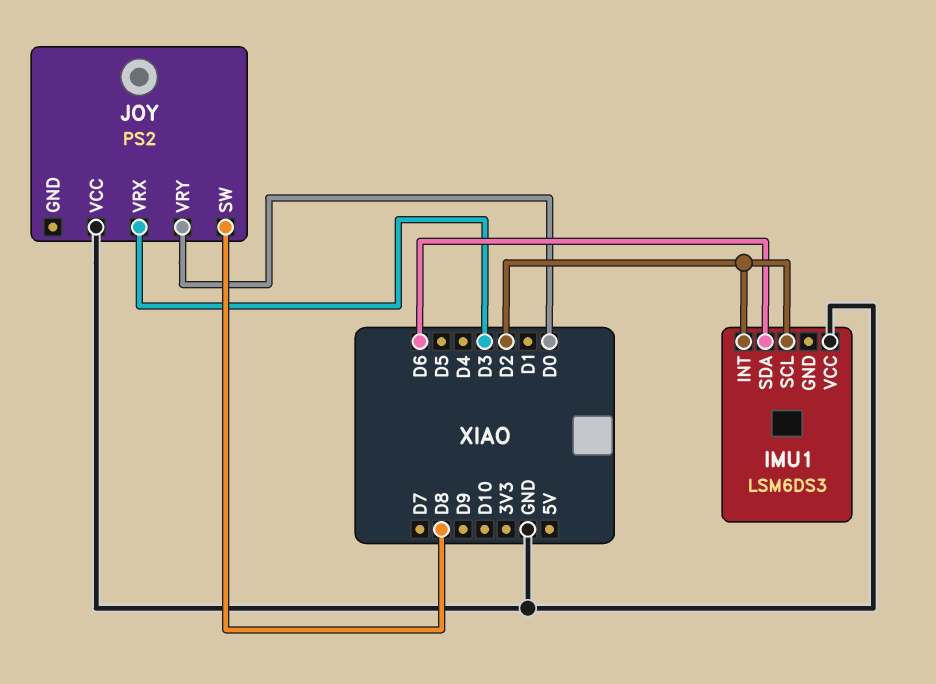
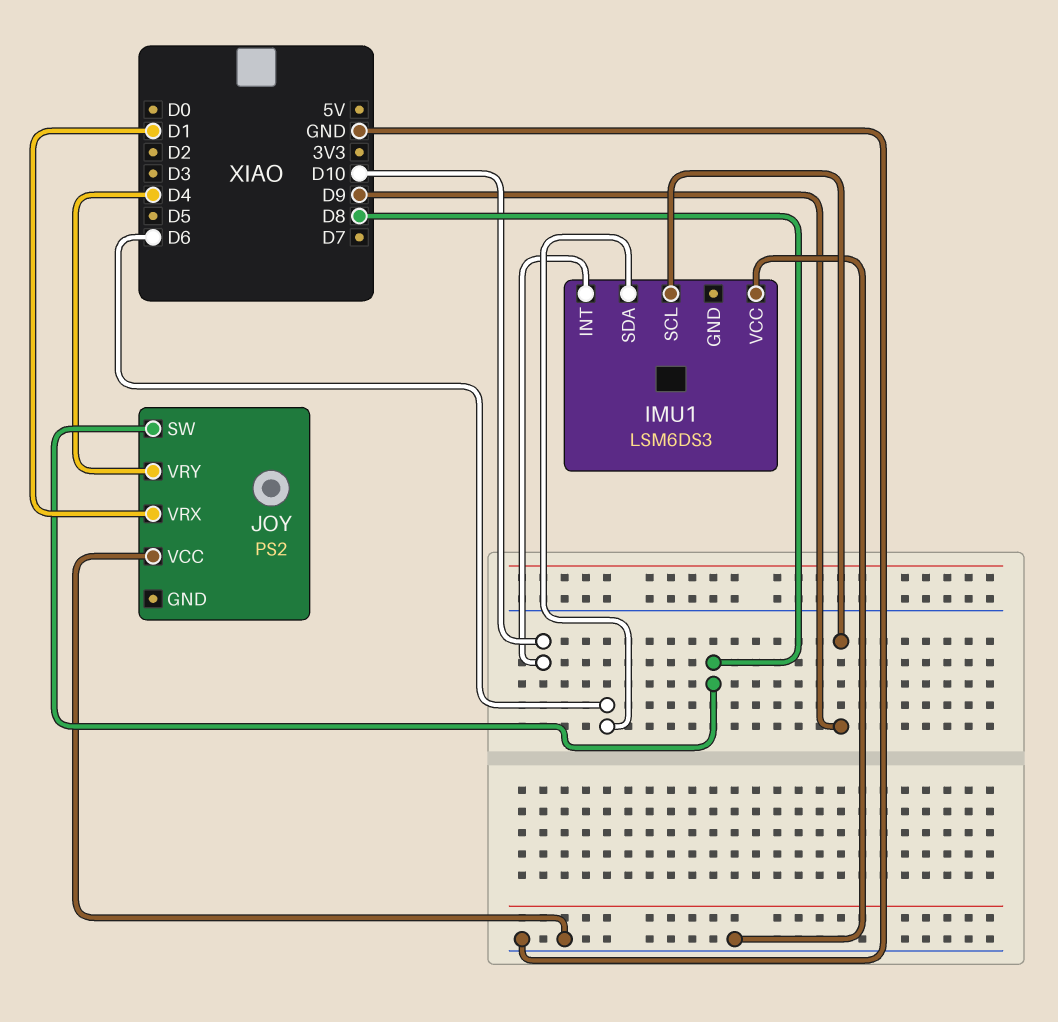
IMU1 pin INT: D2 -> D10
IMU1 pin SCL: D2 -> D9
JOY pin VRX: D3 -> D1
JOY pin VRY: D0 -> D4

